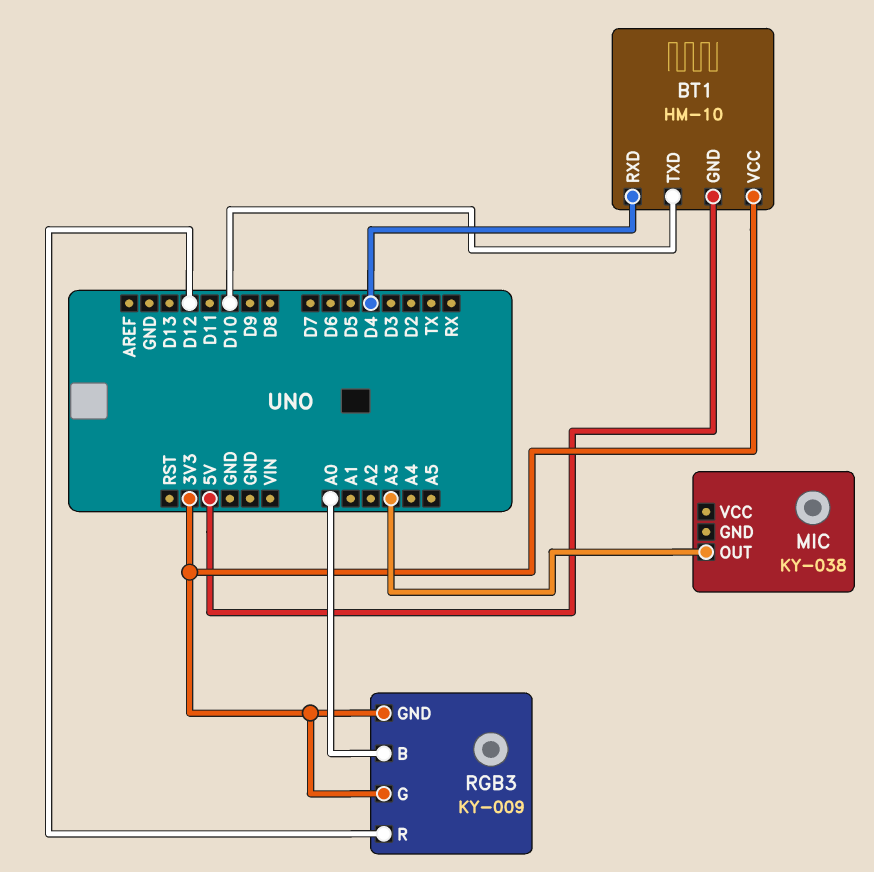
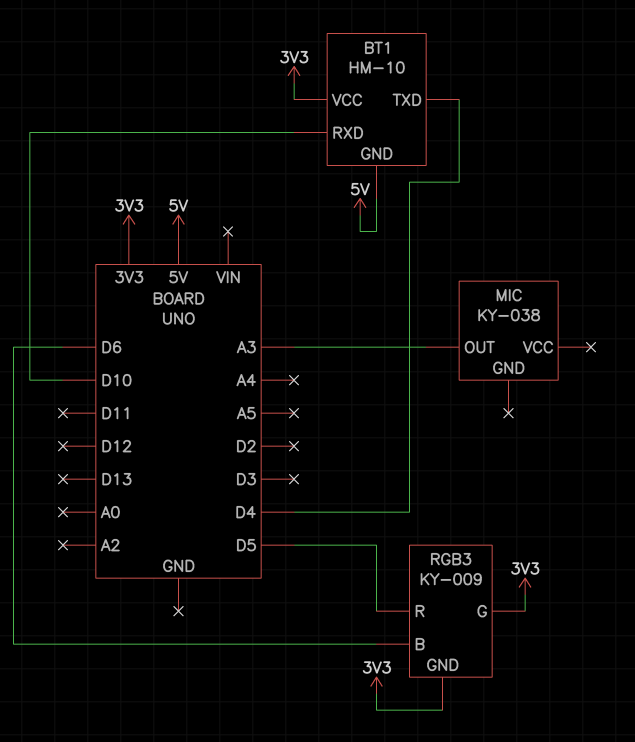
BT1 pin RXD: D4 -> D10
BT1 pin TXD: D10 -> D4
RGB3 pin B: A0 -> D6
RGB3 pin R: D12 -> D5

